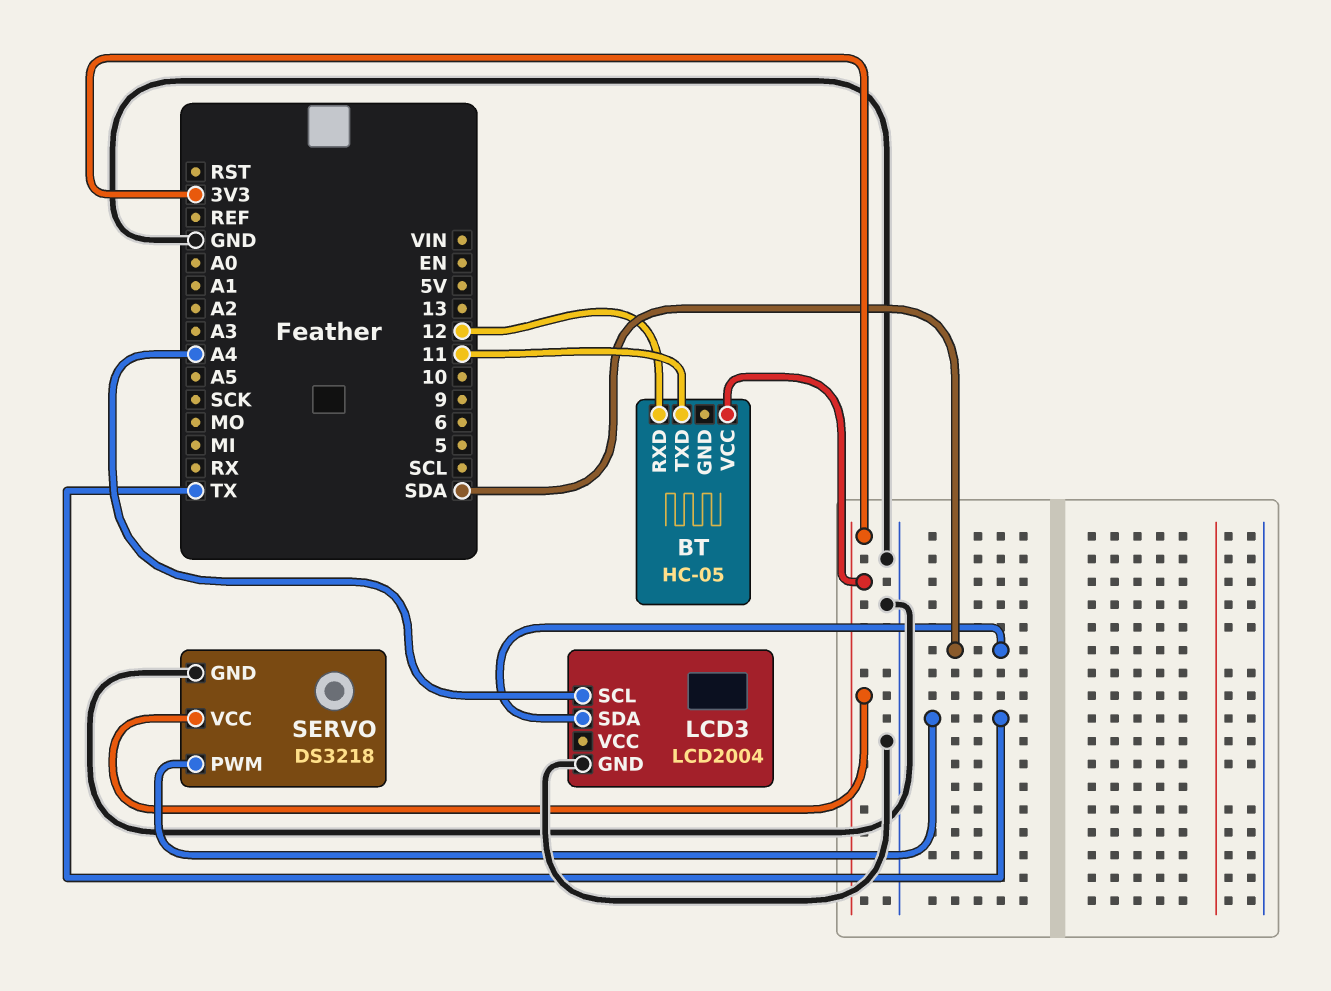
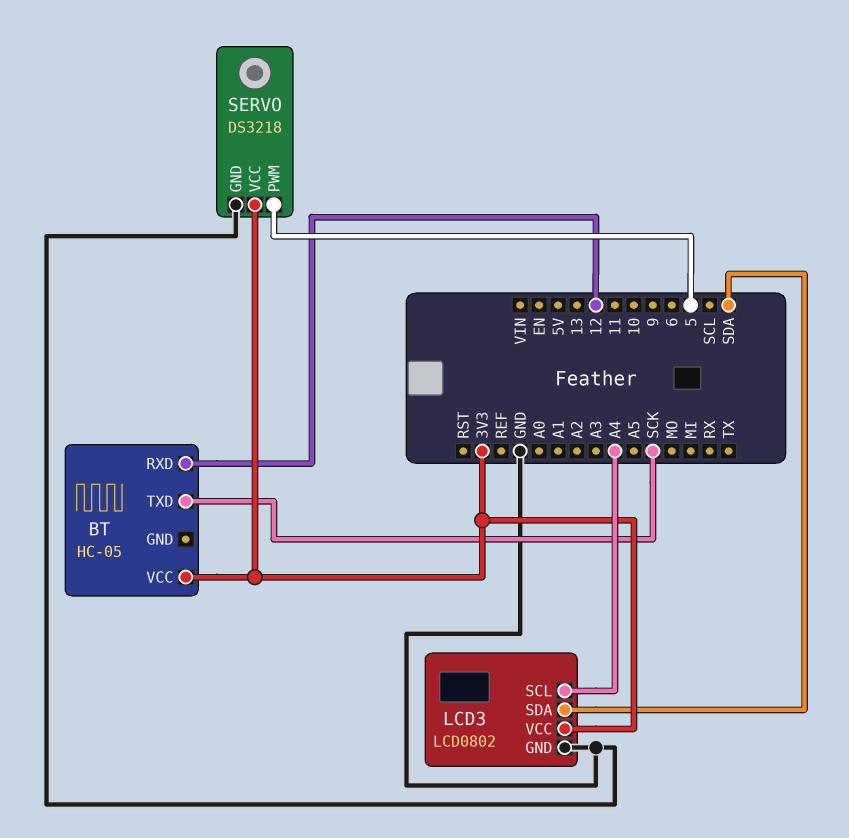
BT pin TXD: 11 -> SCK
LCD3: LCD2004 -> LCD0802
LCD3 pin VCC: none -> 3V3
SERVO pin PWM: TX -> 5

